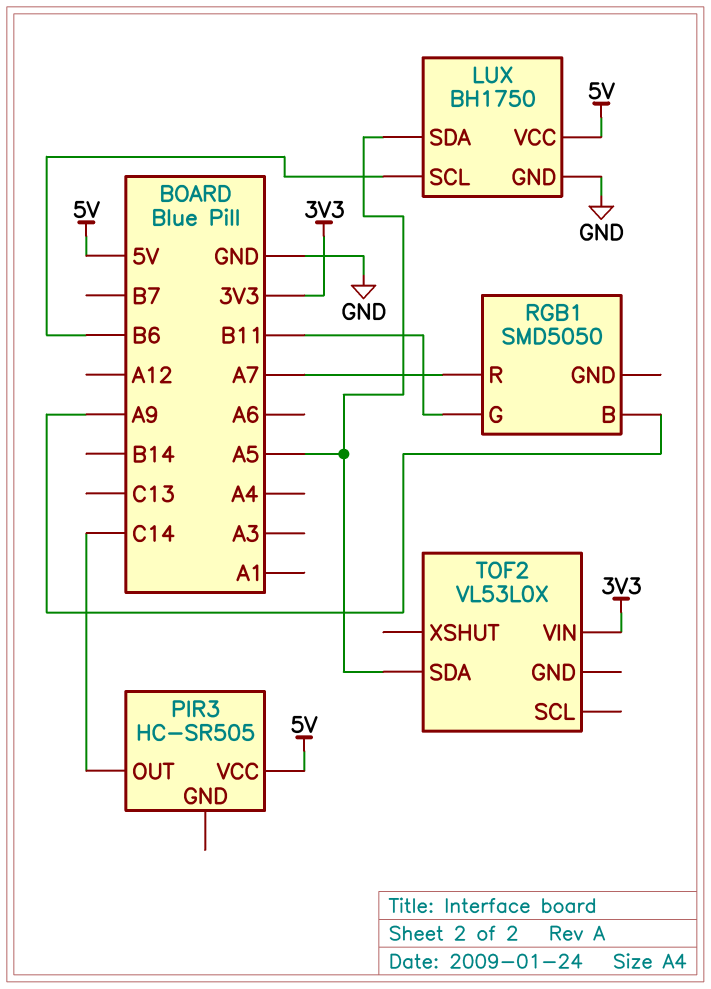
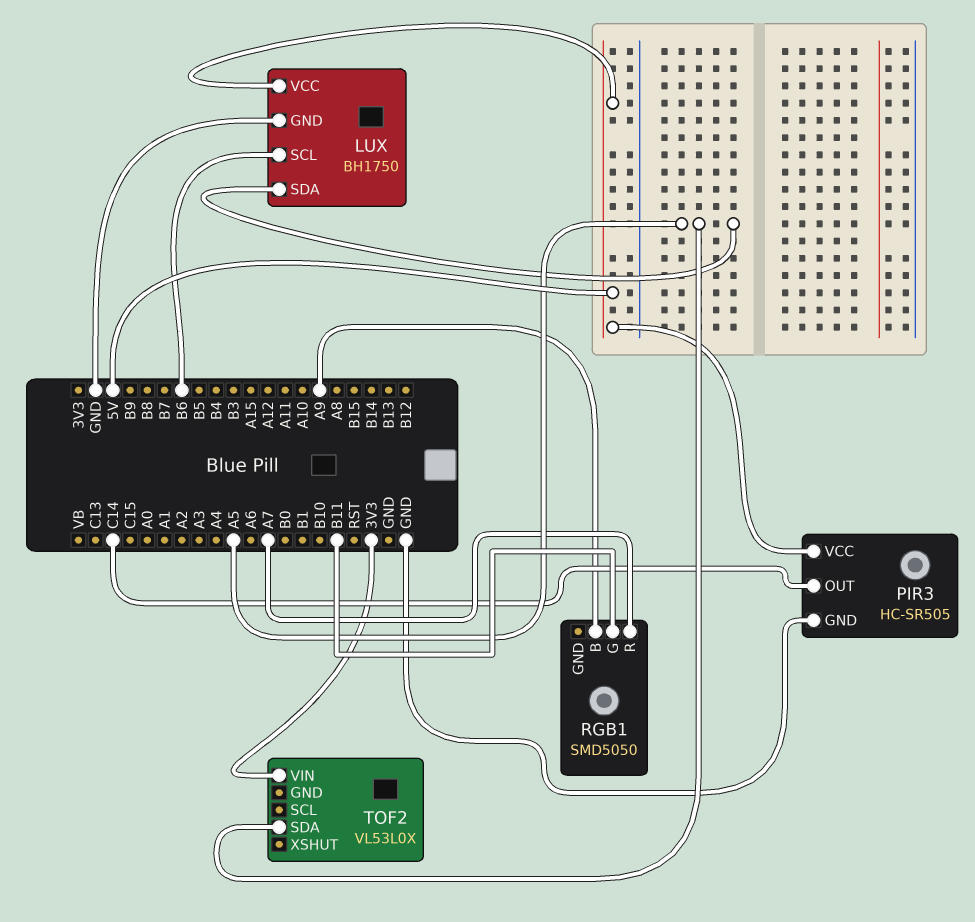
PIR3 pin GND: none -> GND

